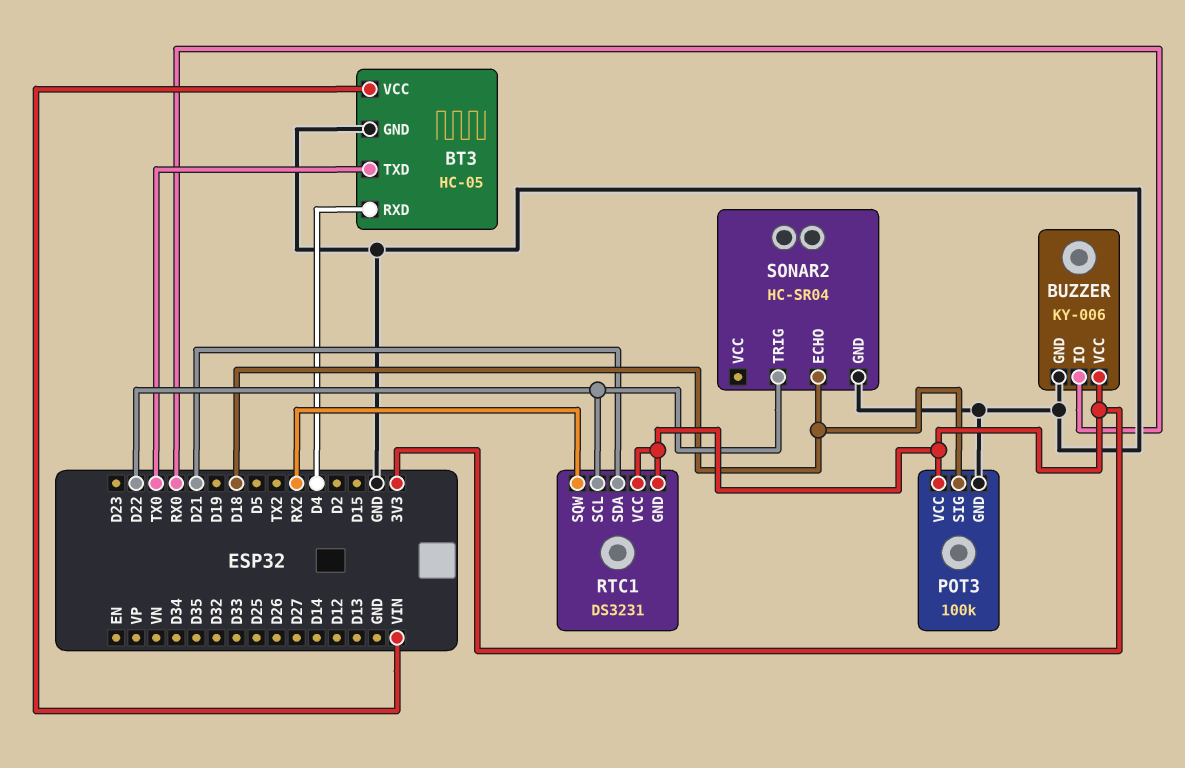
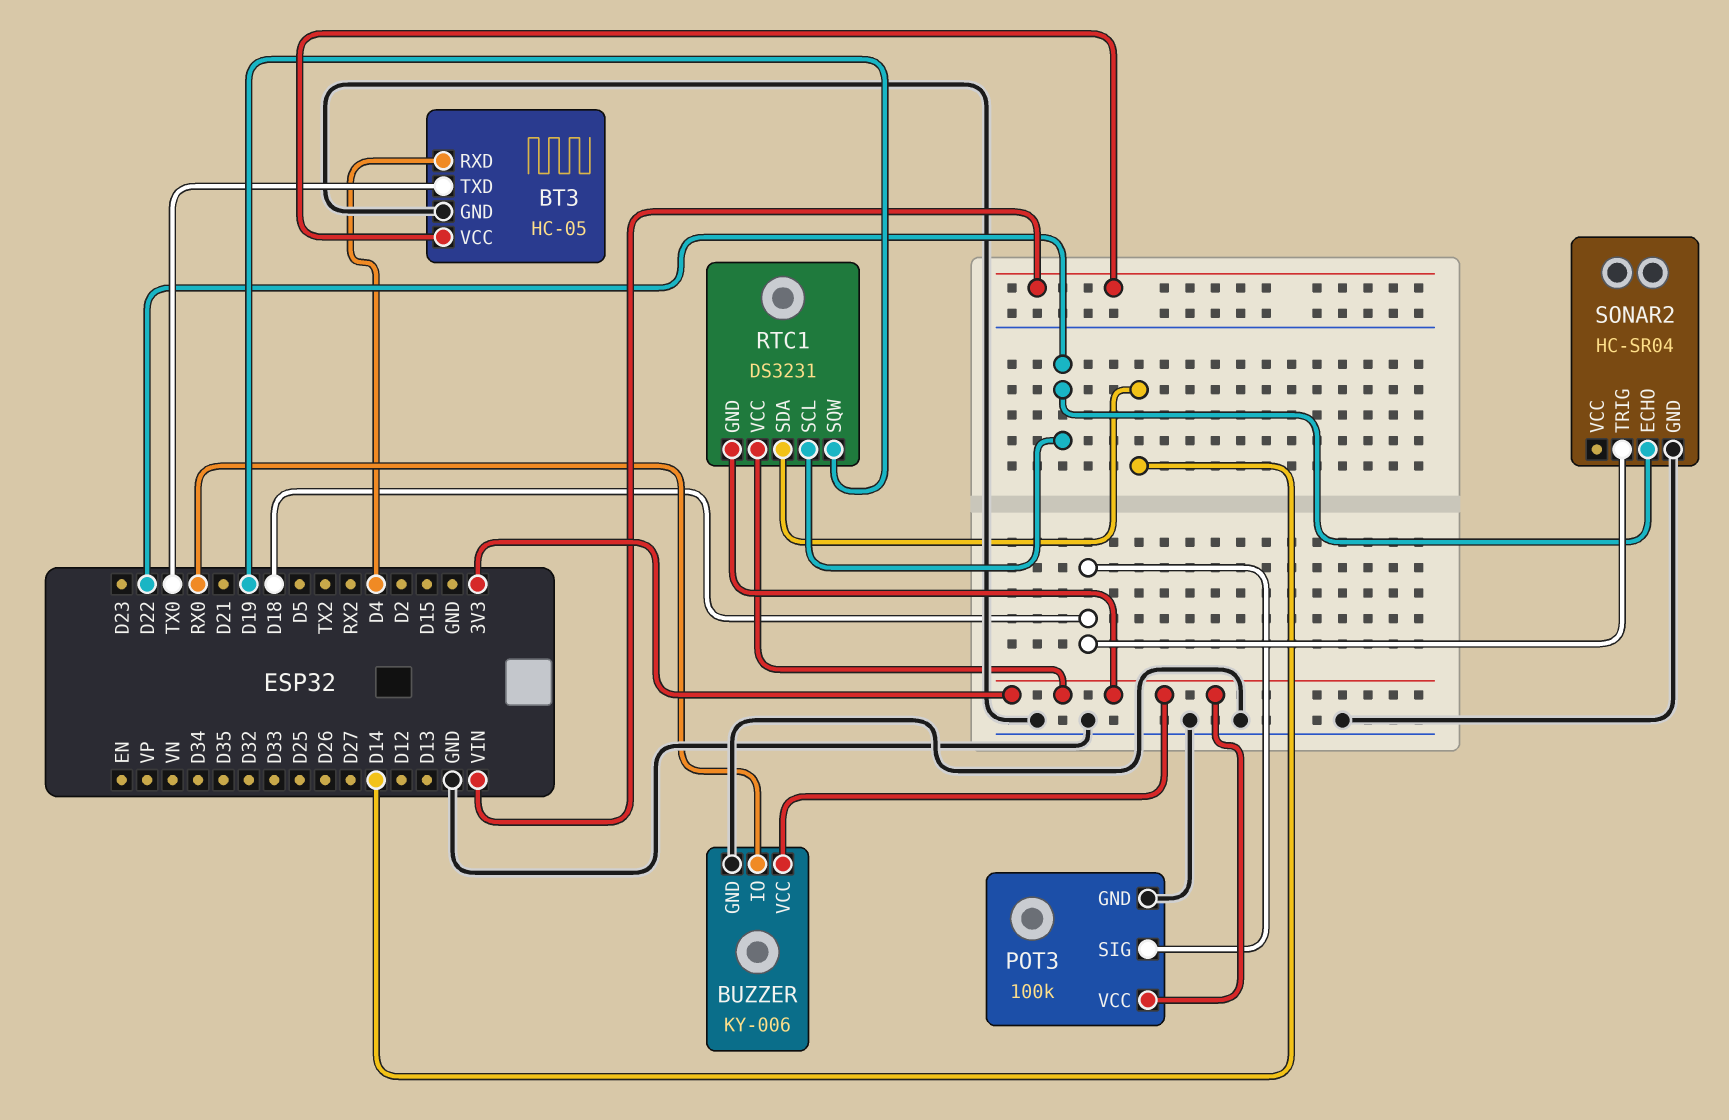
RTC1 pin SDA: D21 -> D14
RTC1 pin SQW: RX2 -> D19
SONAR2 pin ECHO: D18 -> D22
SONAR2 pin TRIG: D22 -> D18

